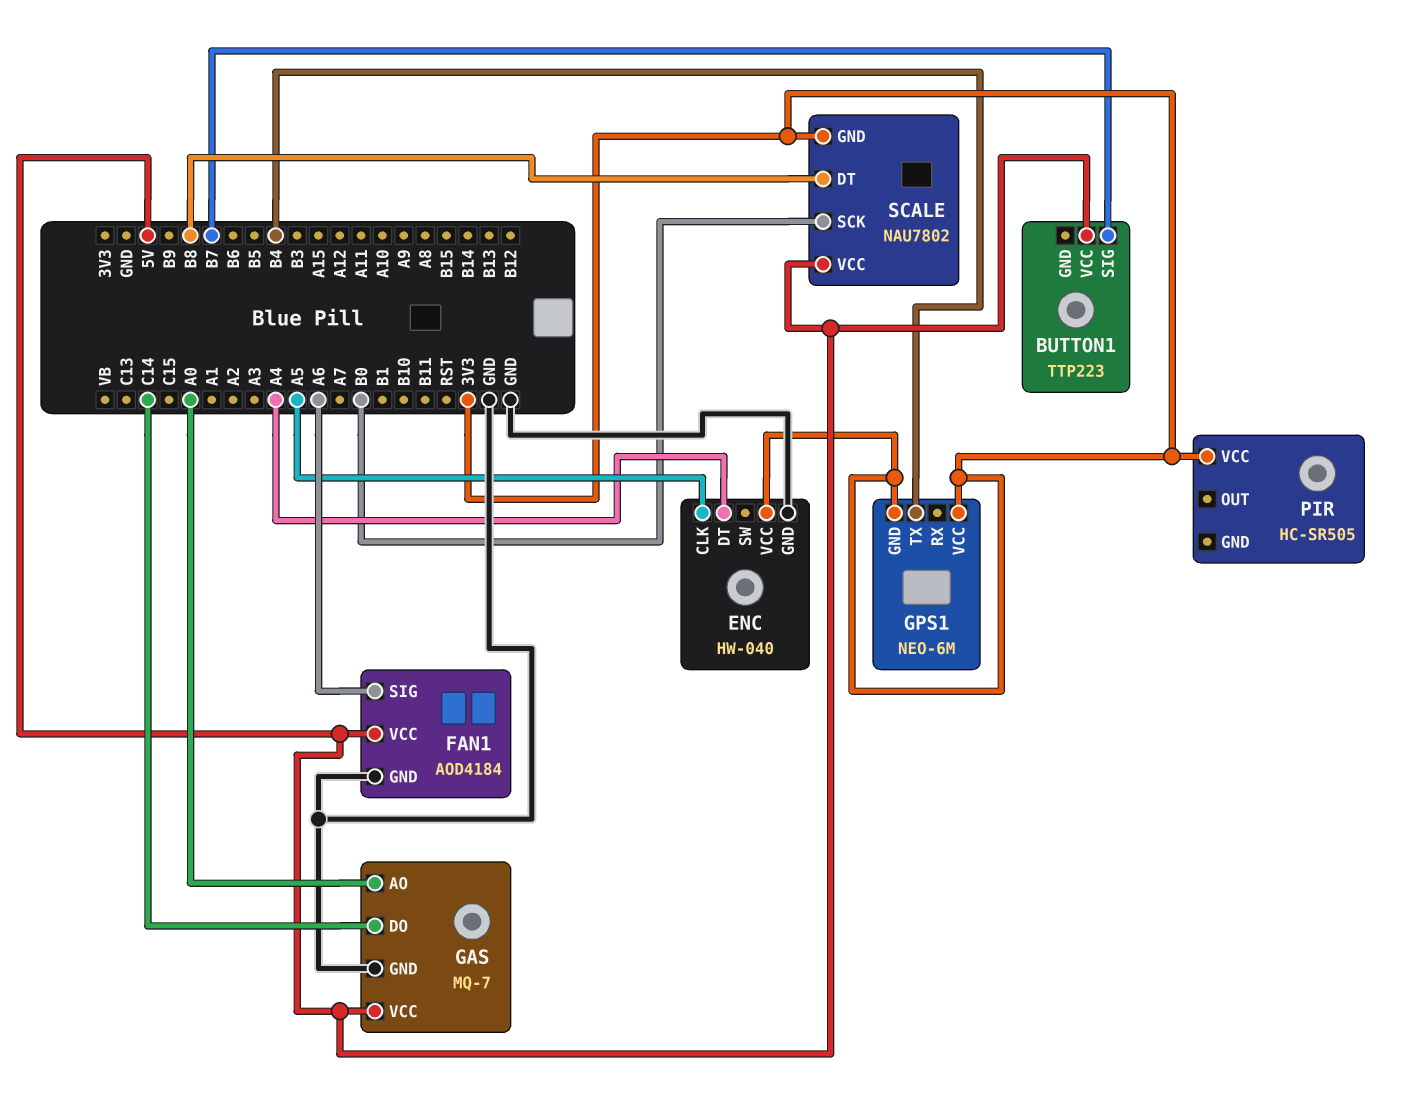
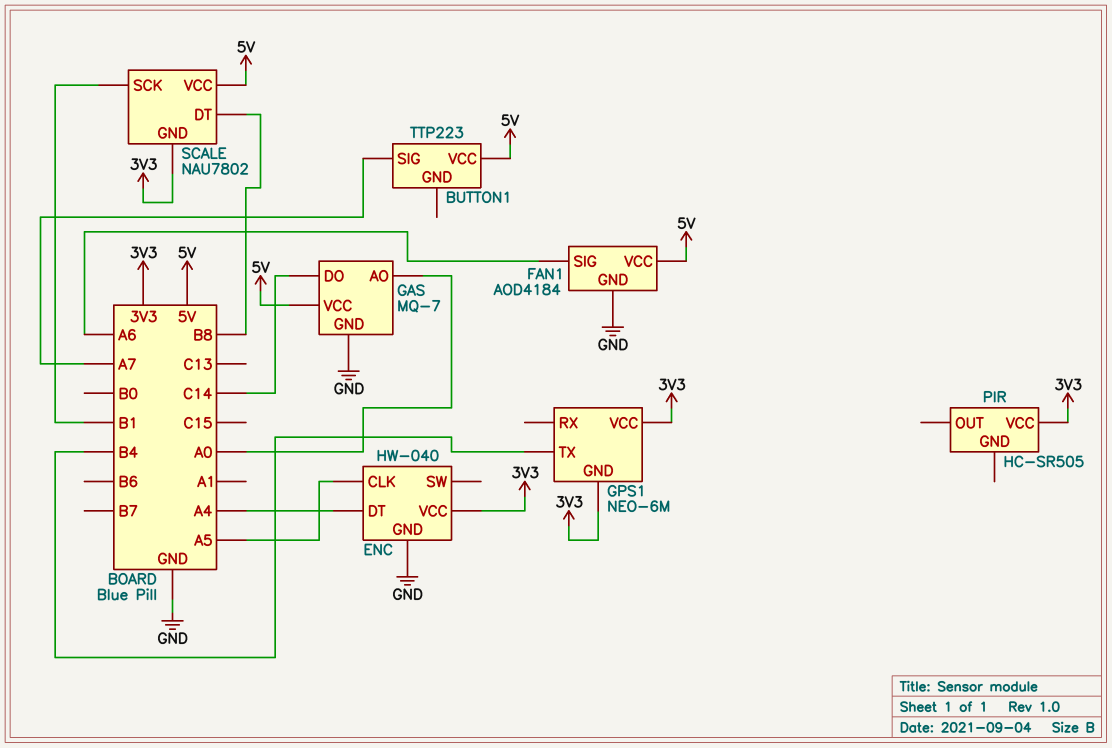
BUTTON1 pin SIG: B7 -> A7
SCALE pin SCK: B0 -> B1

